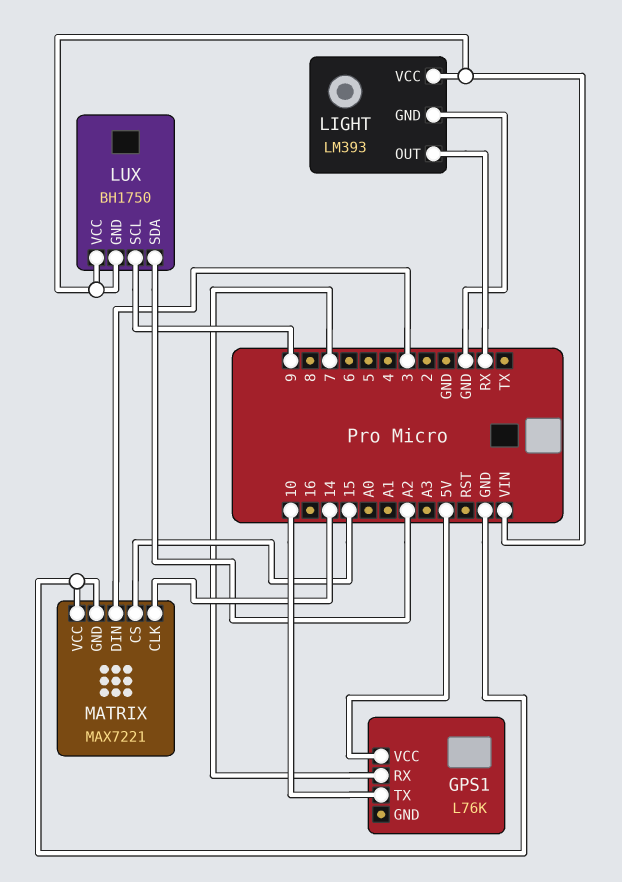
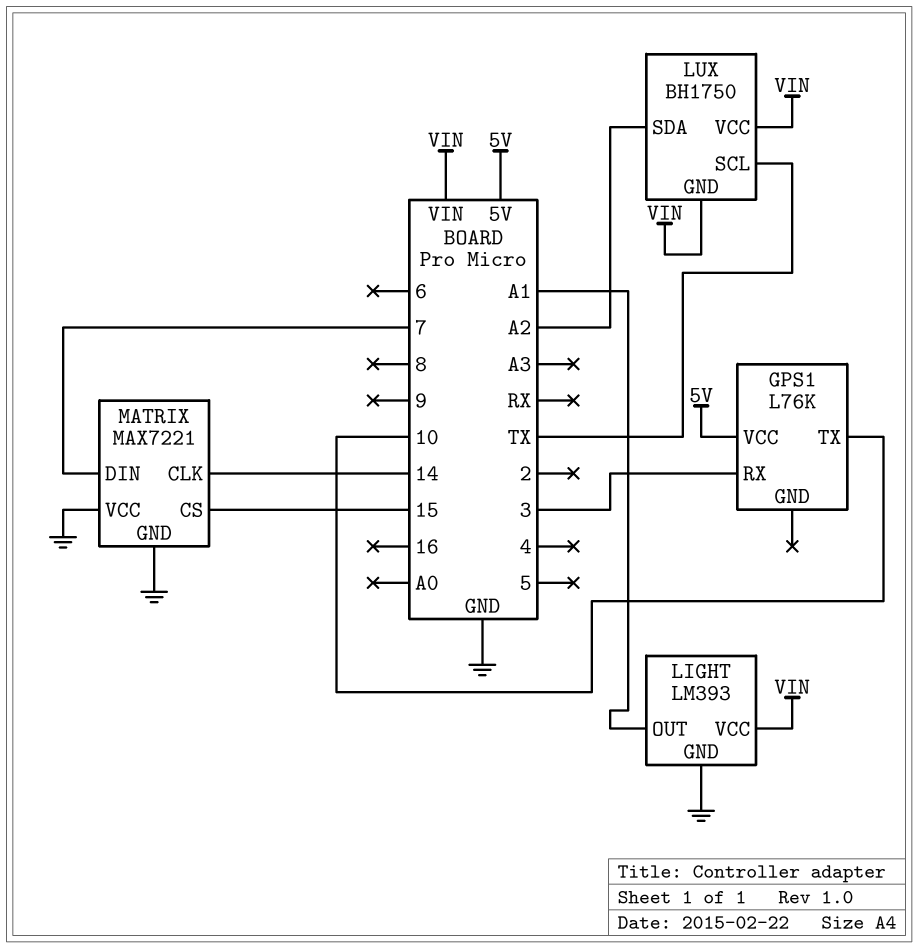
GPS1 pin RX: 7 -> 3
LIGHT pin OUT: RX -> A1
LUX pin SCL: 9 -> TX
MATRIX pin DIN: 3 -> 7

